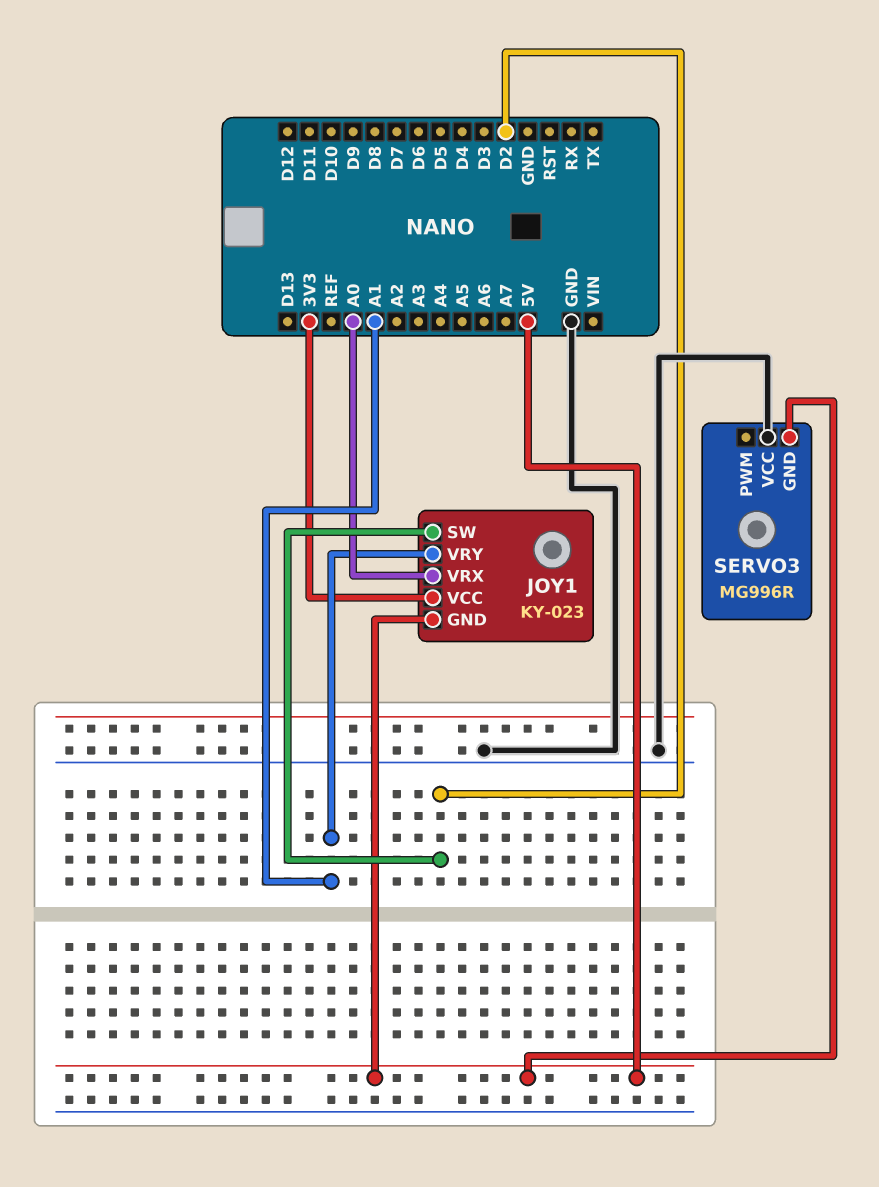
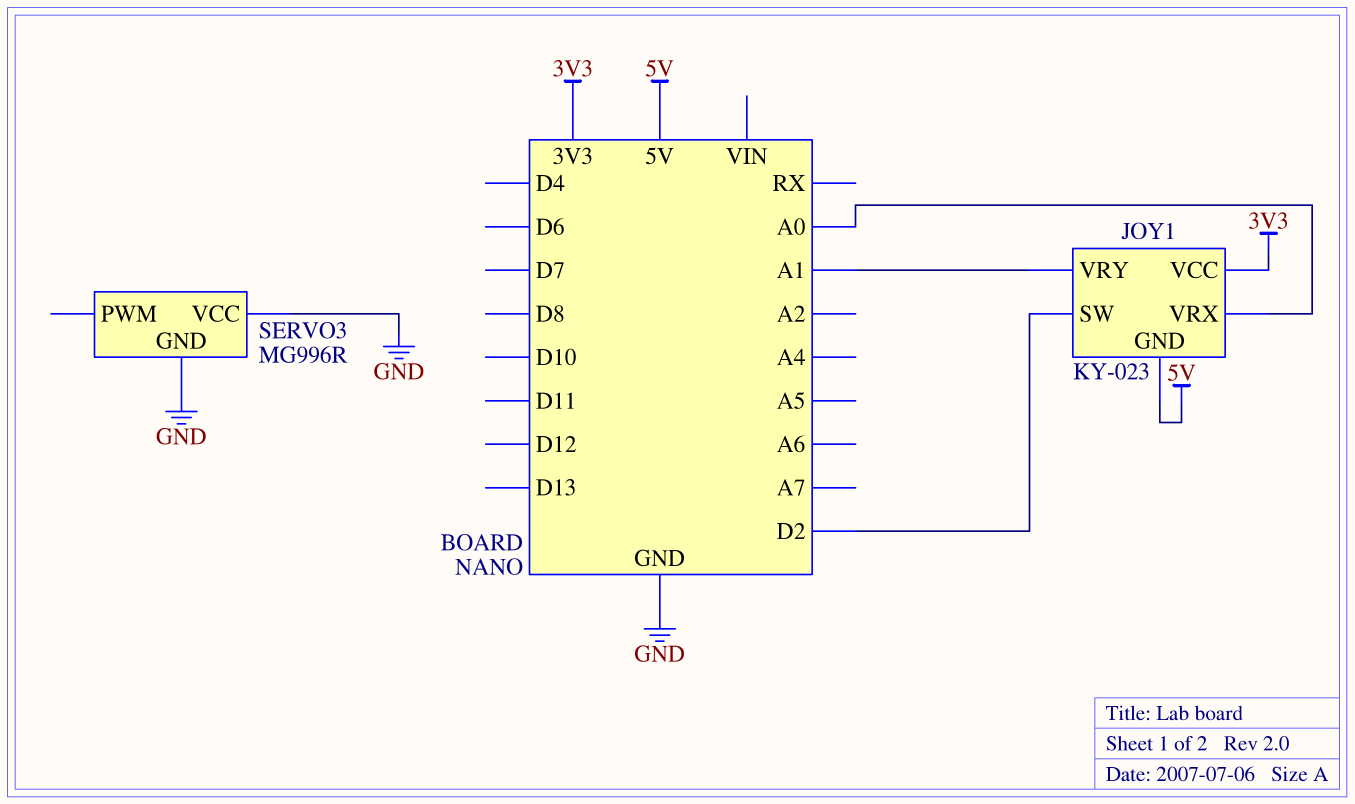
SERVO3 pin GND: 5V -> GND

